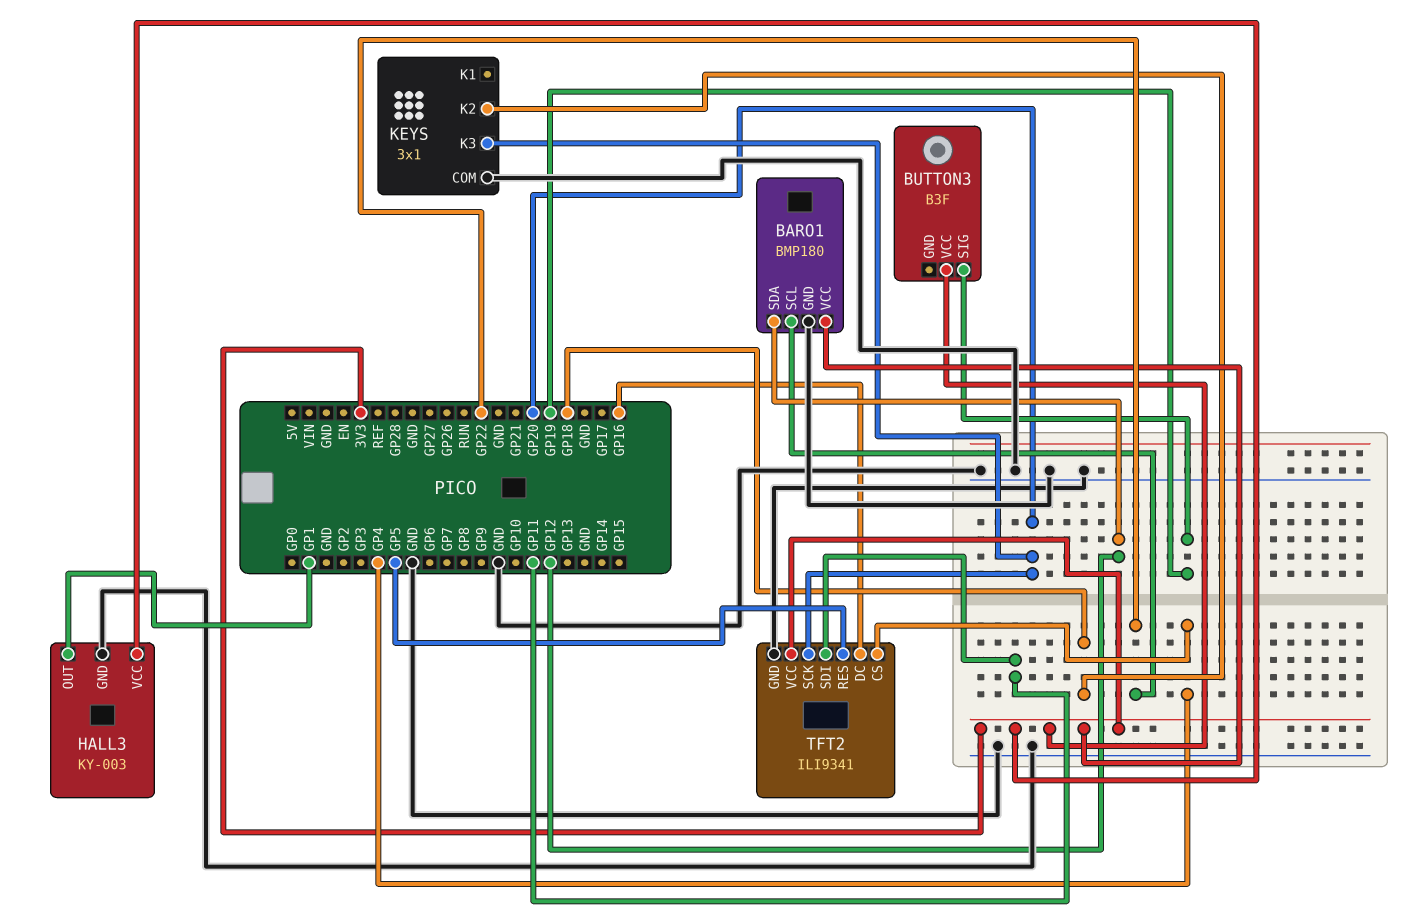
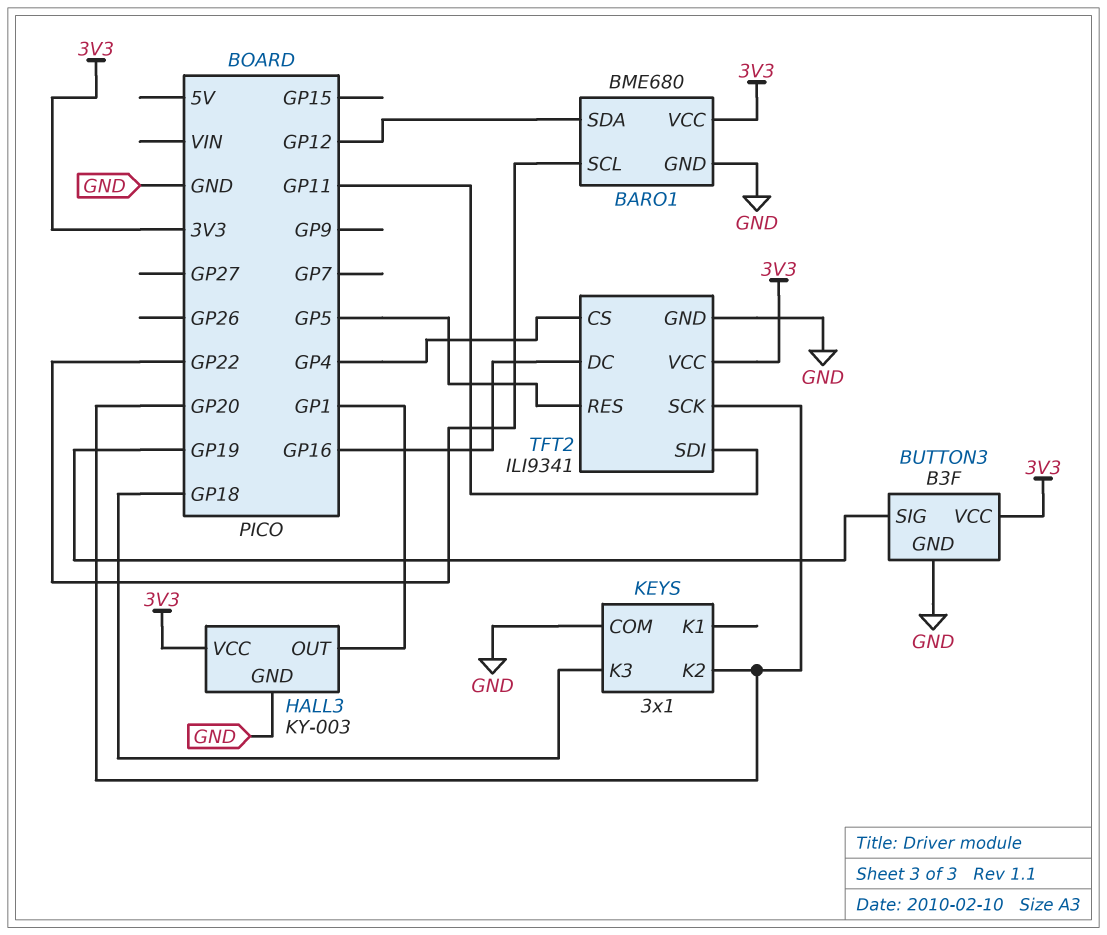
BARO1: BMP180 -> BME680
BUTTON3 pin GND: none -> GND
KEYS pin K2: GP18 -> GP20
KEYS pin K3: GP20 -> GP18

